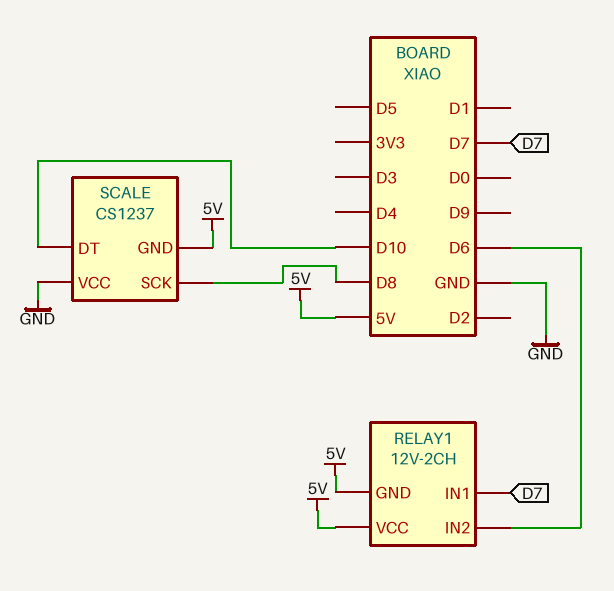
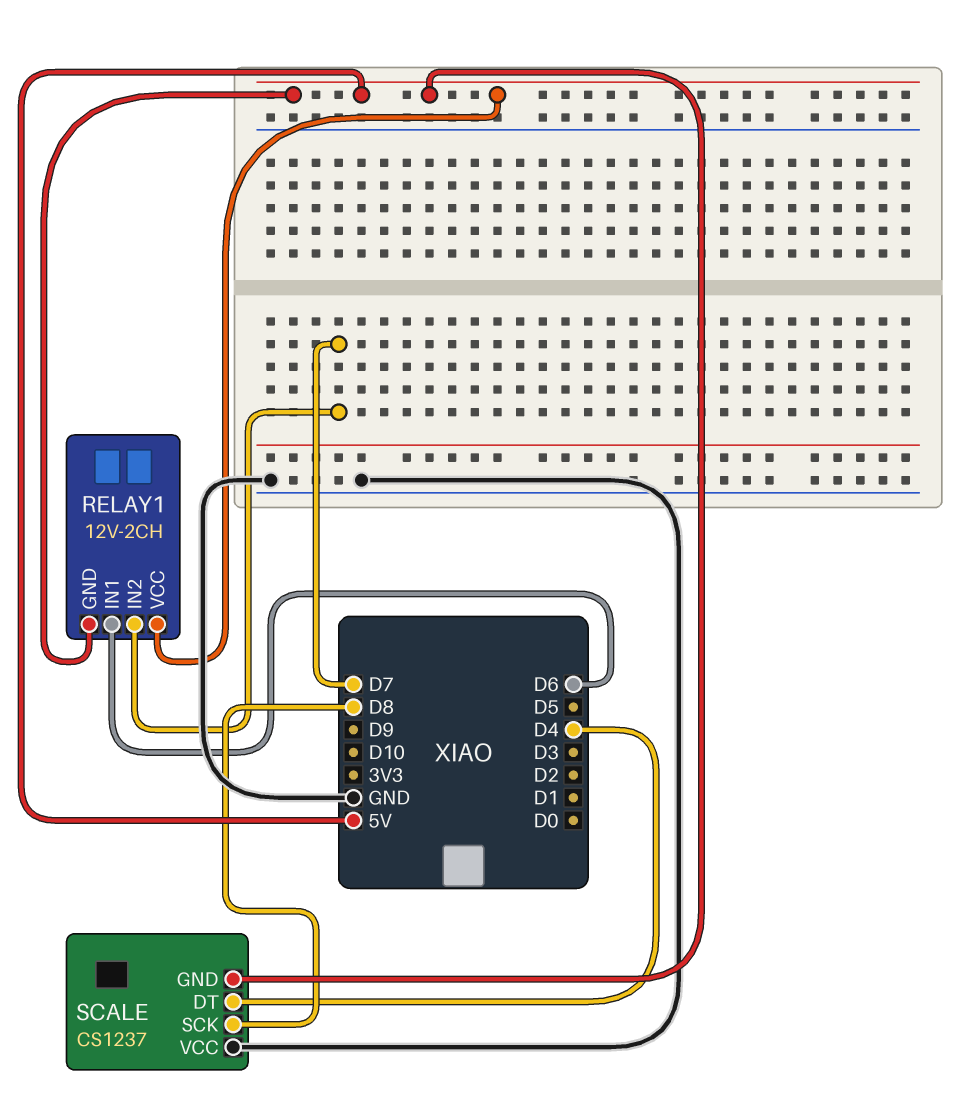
RELAY1 pin IN1: D7 -> D6
RELAY1 pin IN2: D6 -> D7
SCALE pin DT: D10 -> D4

